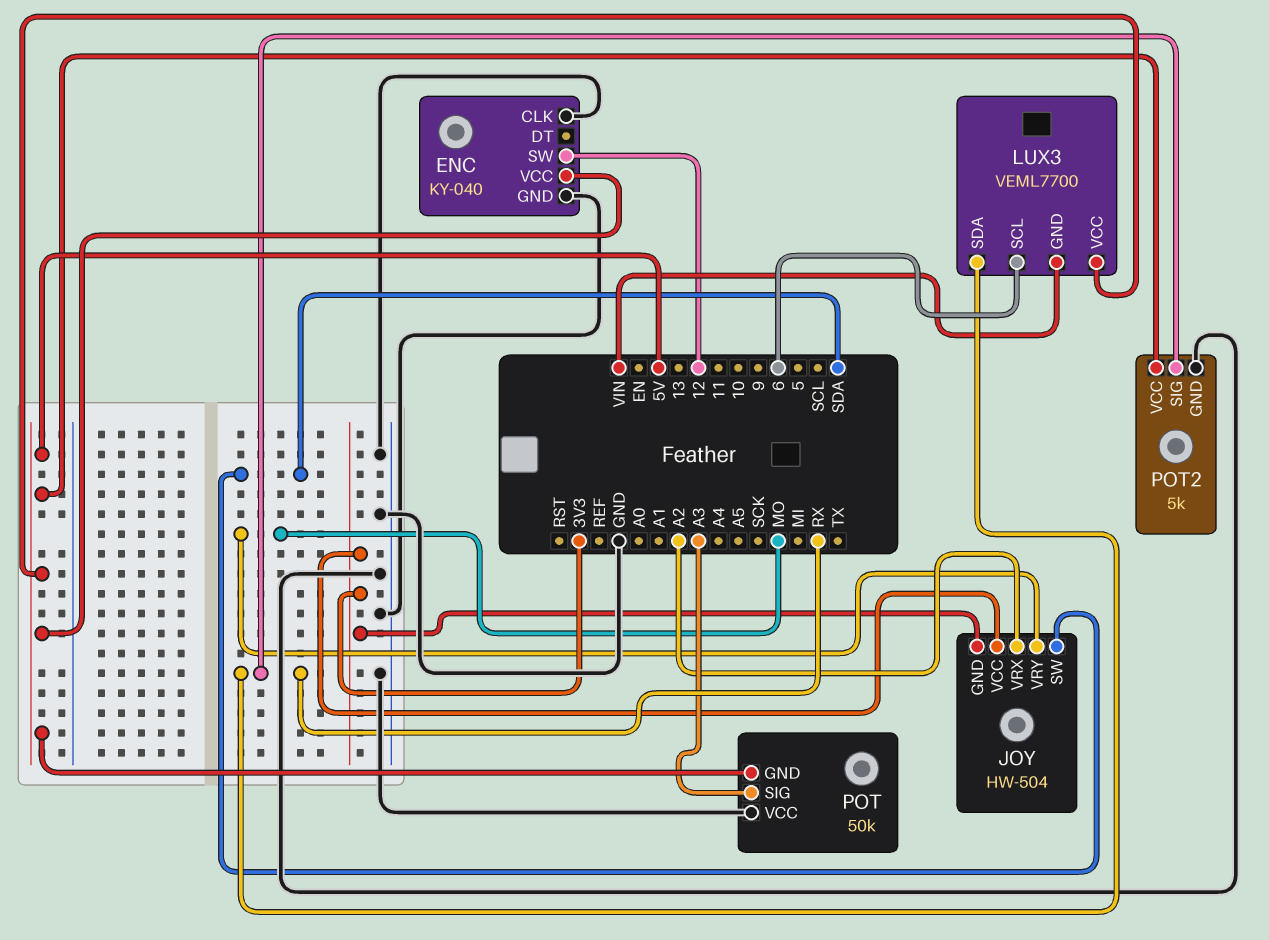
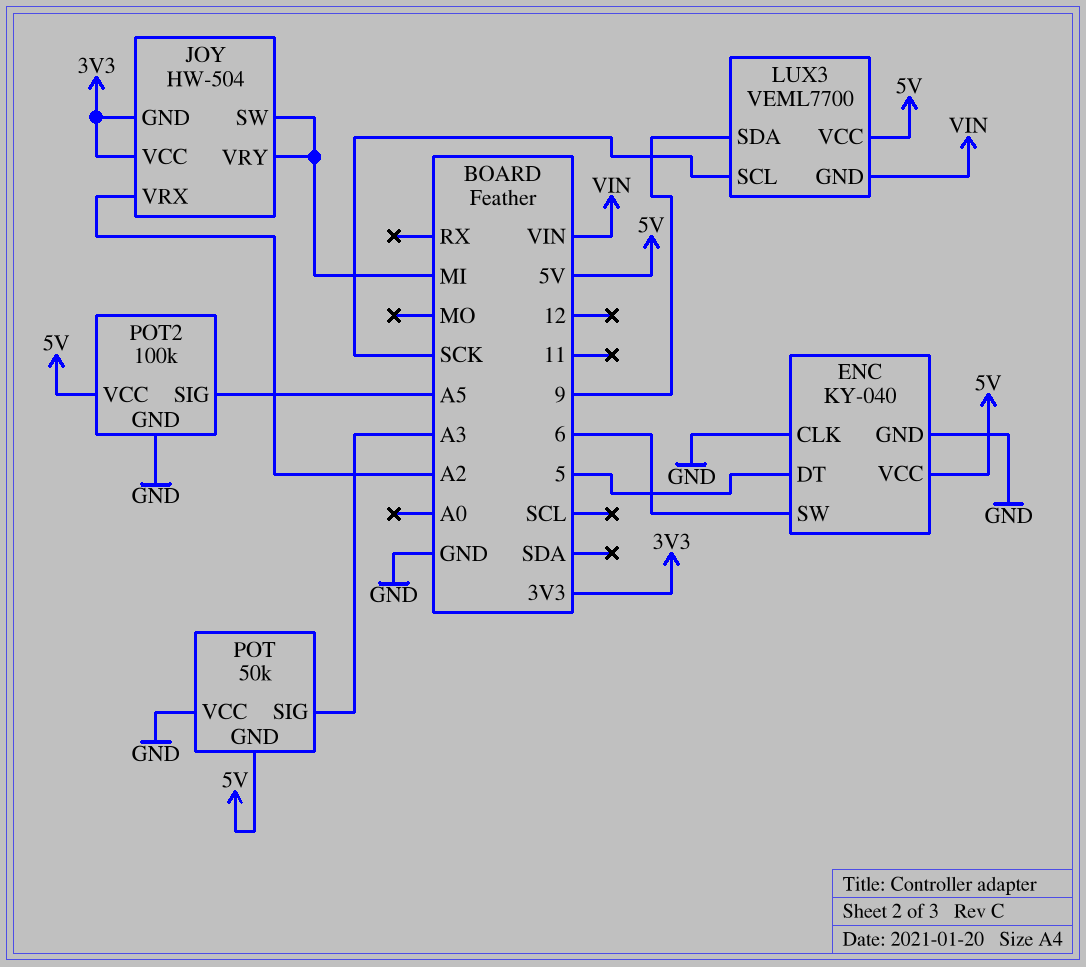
ENC pin DT: none -> 5
ENC pin SW: 12 -> 6
JOY pin SW: SDA -> MI
JOY pin VRY: MO -> MI
LUX3 pin SCL: 6 -> SCK
LUX3 pin SDA: RX -> 9
POT2: 5k -> 100k
POT2 pin SIG: RX -> A5

